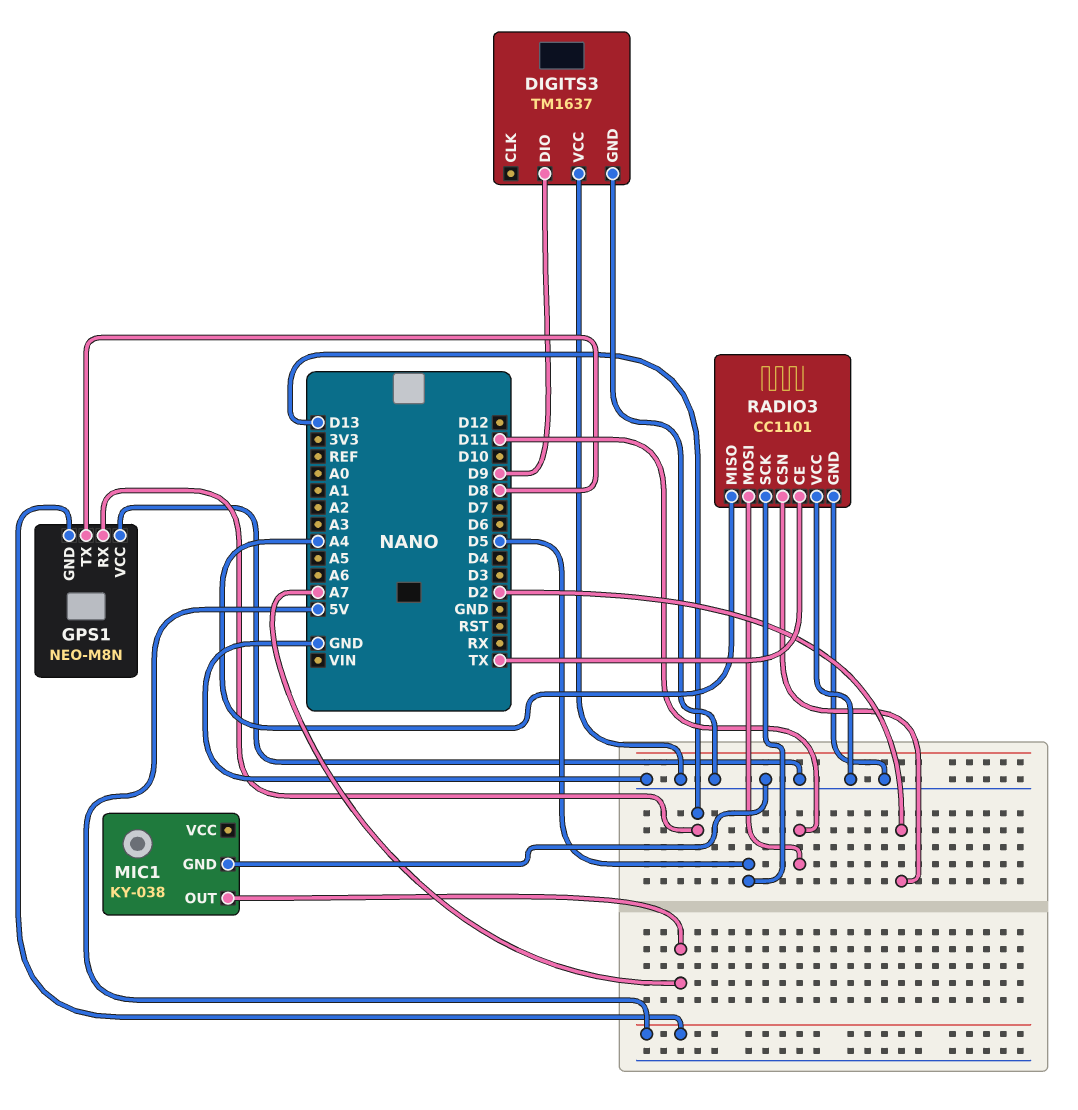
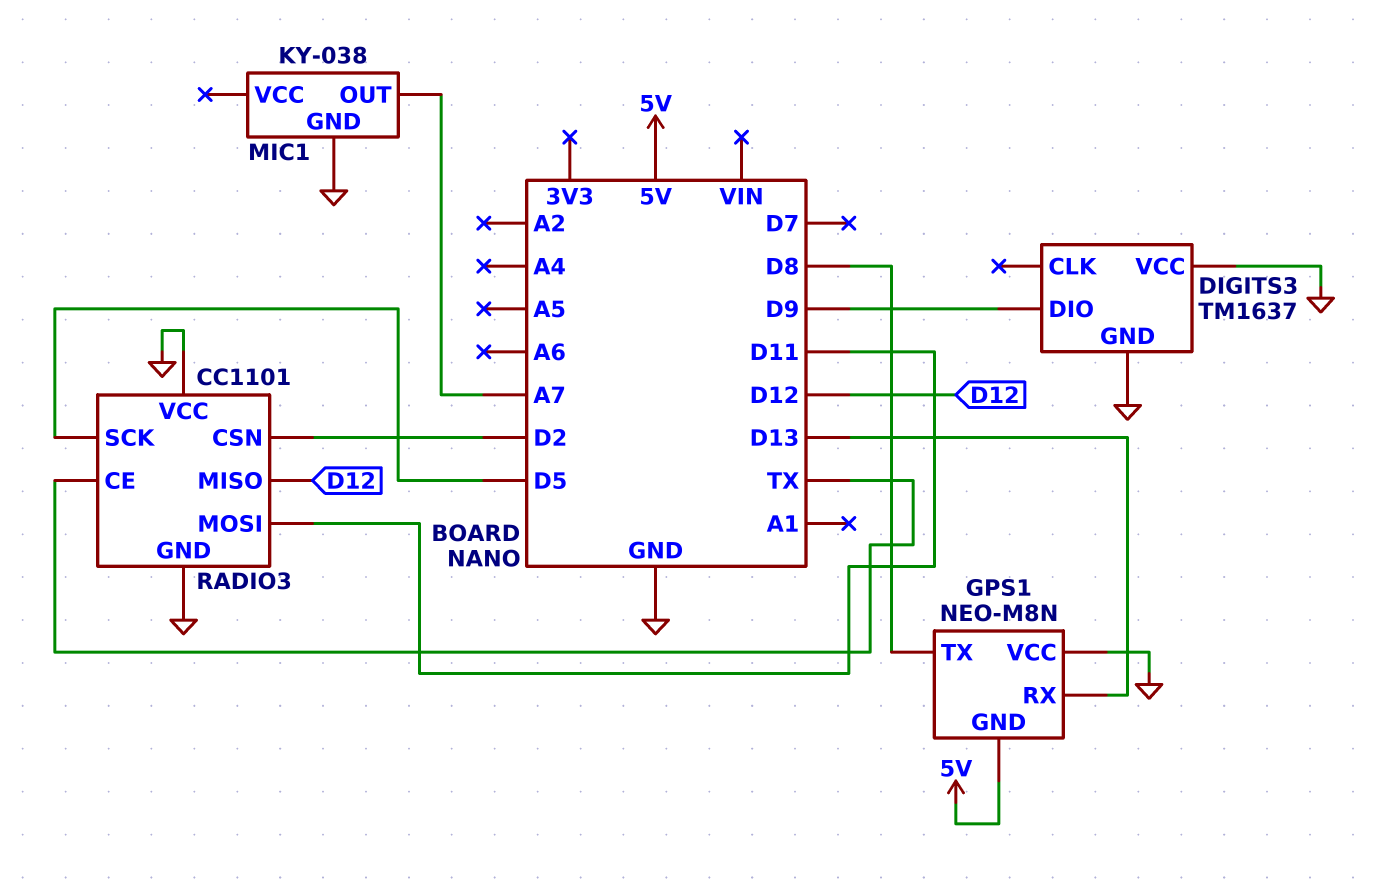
RADIO3 pin MISO: A4 -> D12

